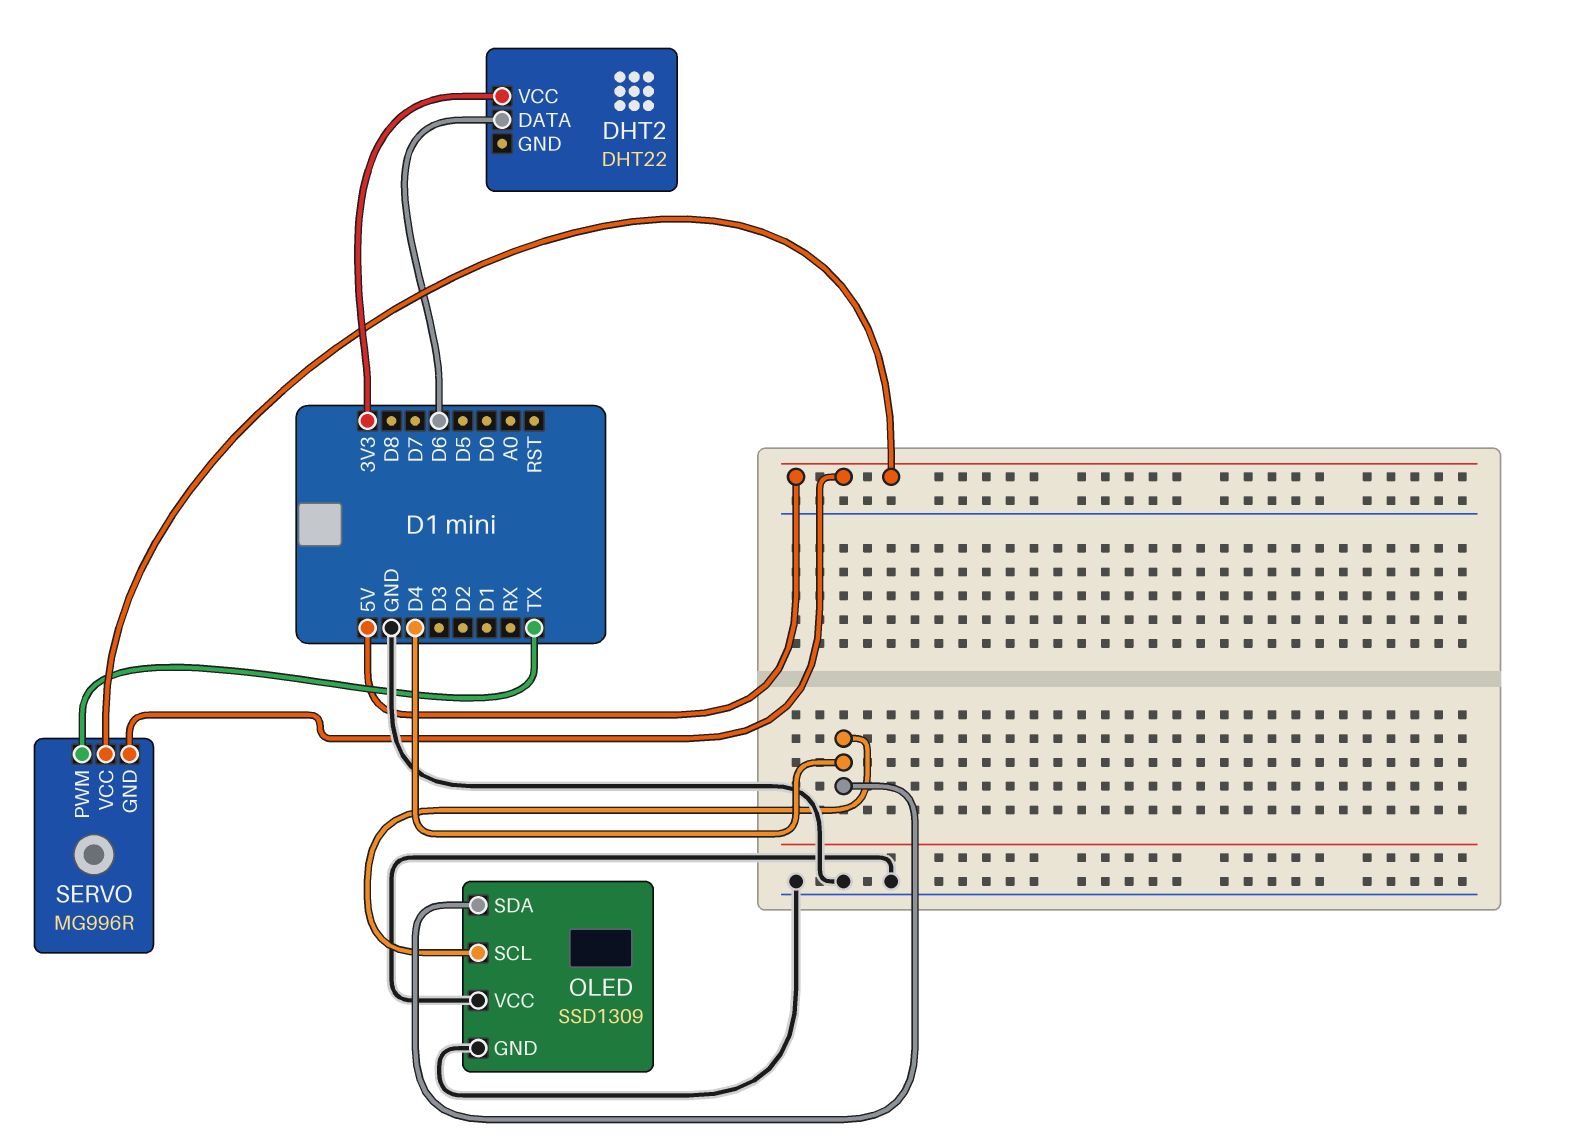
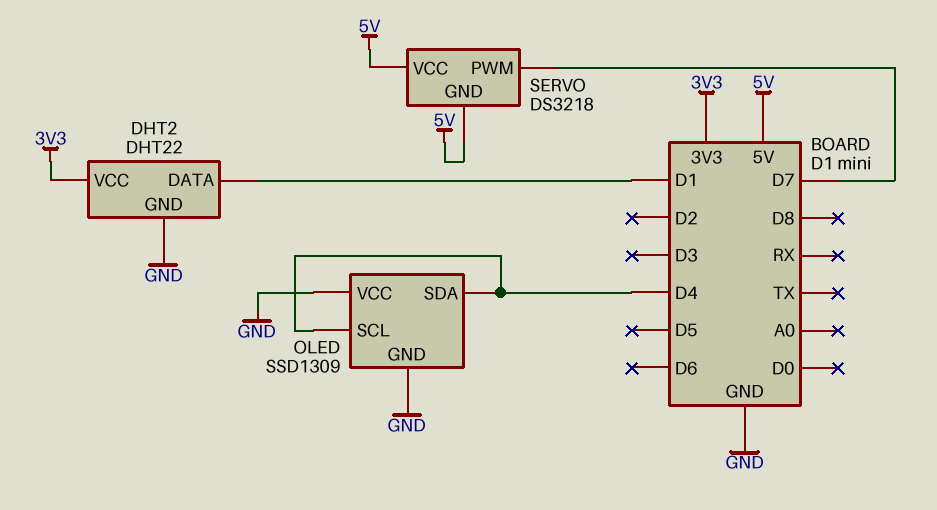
DHT2 pin DATA: D6 -> D1
DHT2 pin GND: none -> GND
SERVO: MG996R -> DS3218
SERVO pin PWM: TX -> D7

